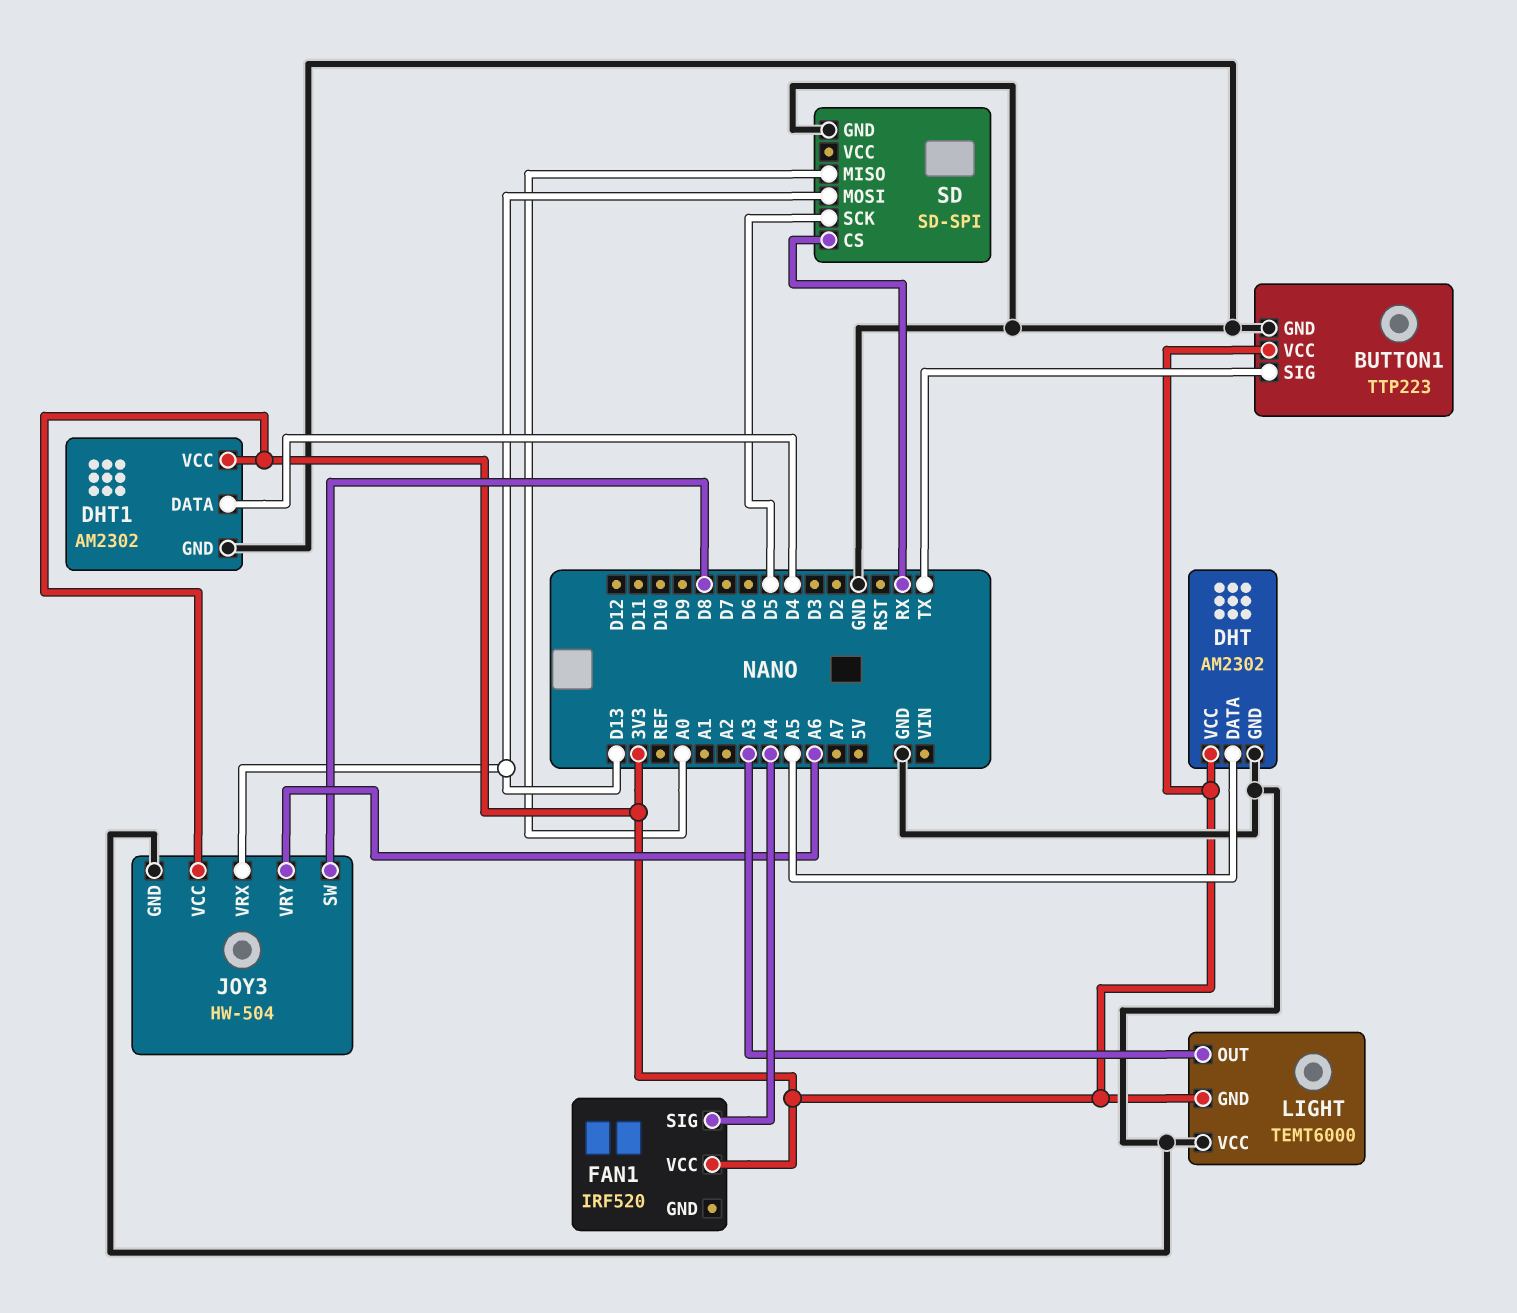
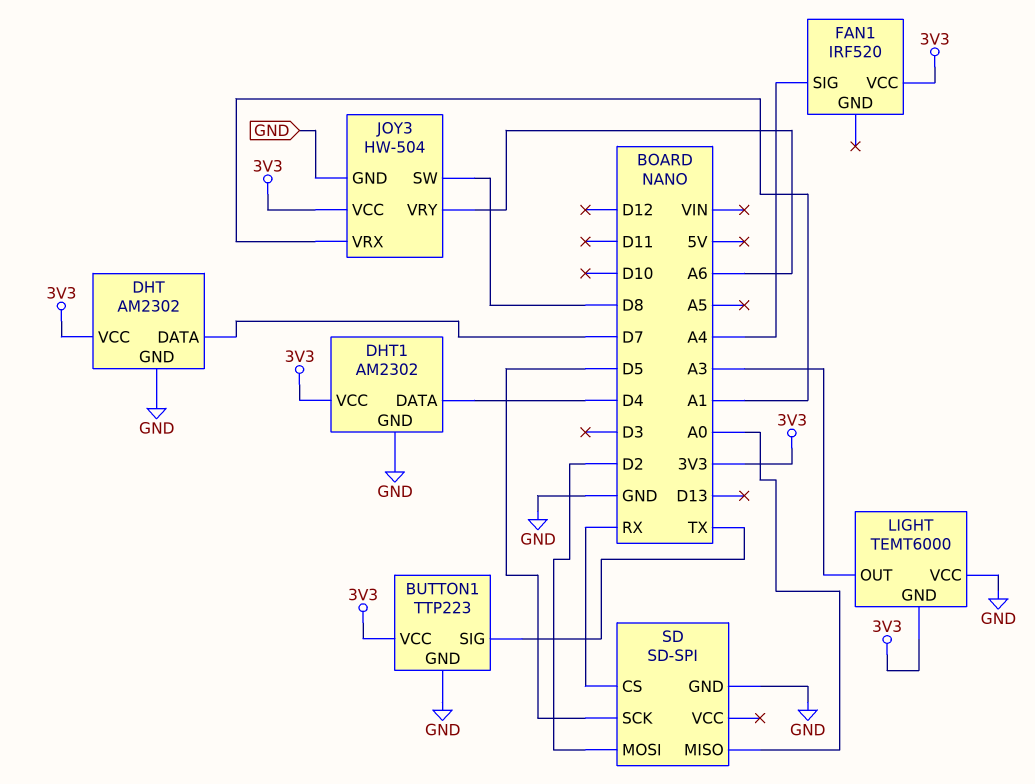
DHT pin DATA: A5 -> D7
JOY3 pin VRX: D13 -> A1
SD pin MOSI: D13 -> D2

